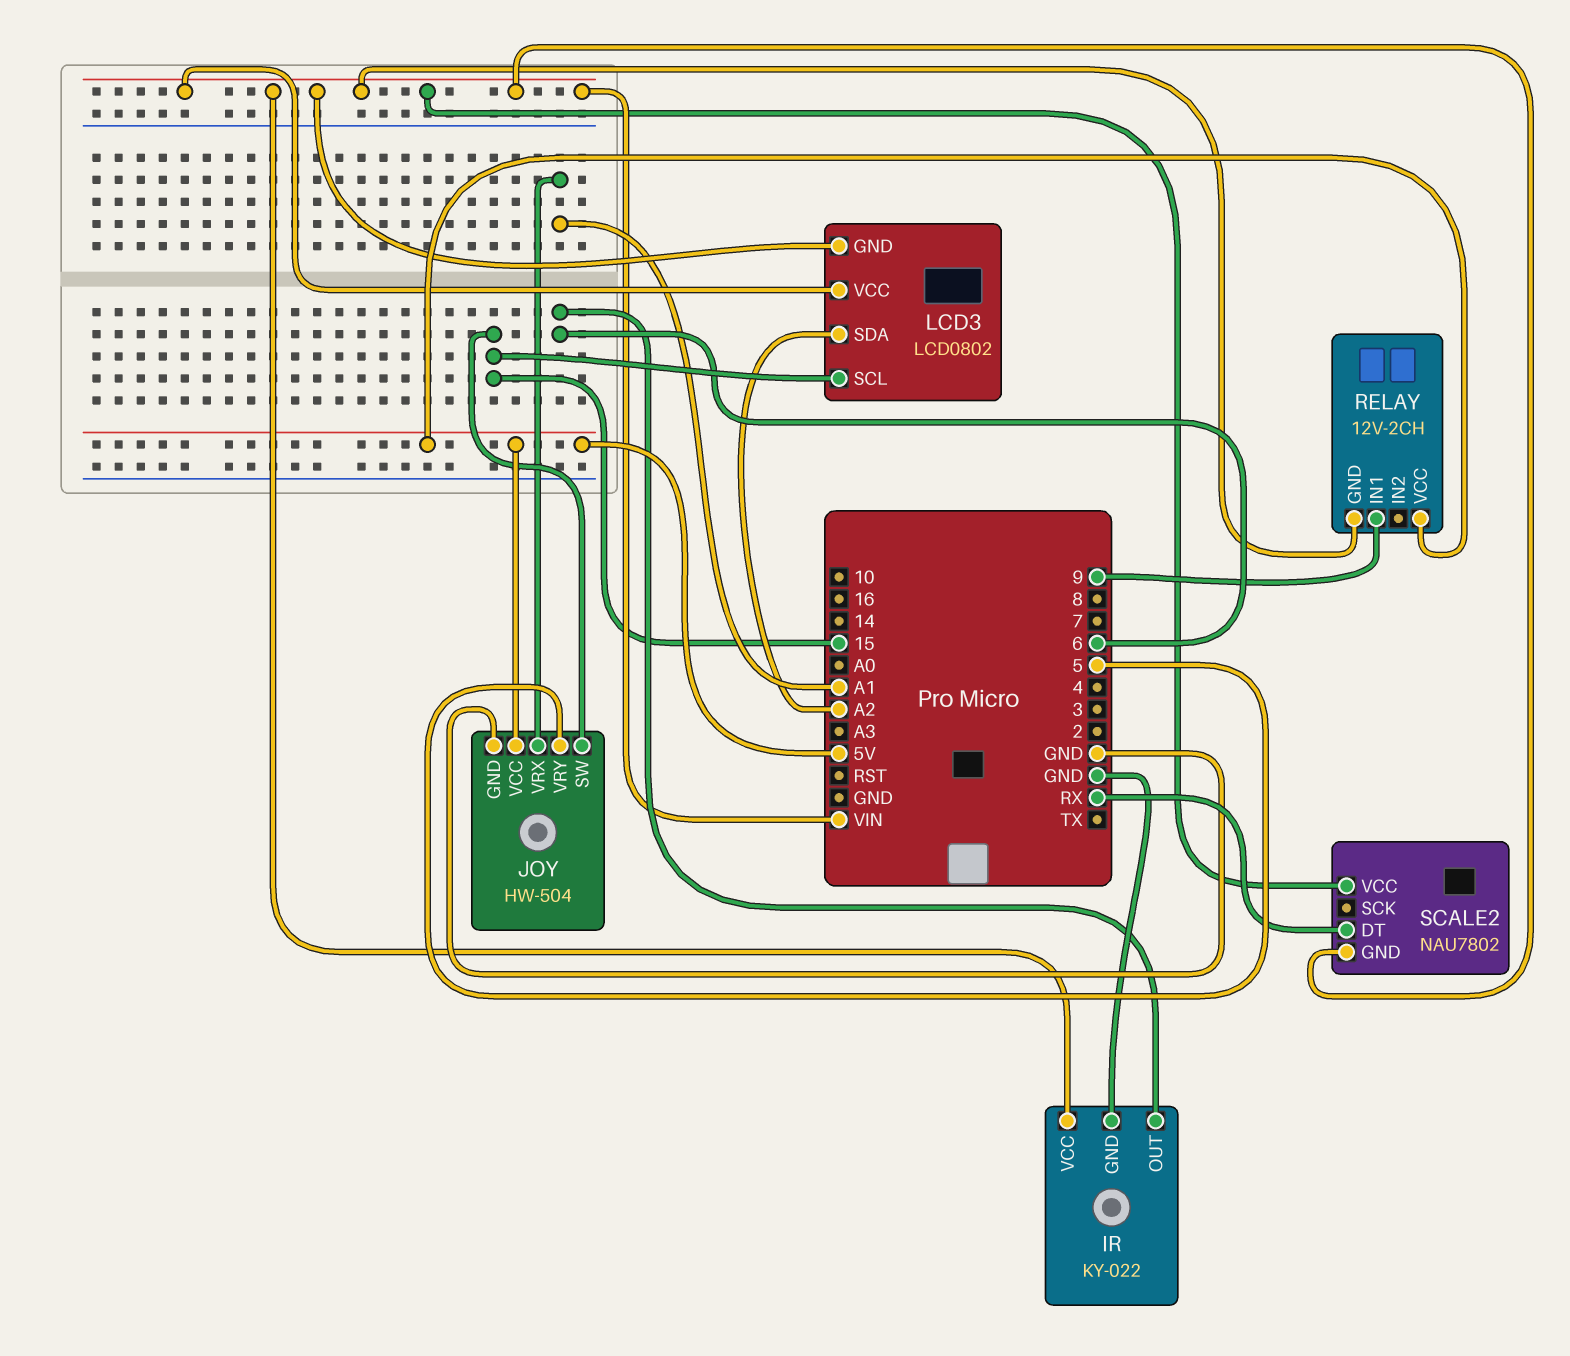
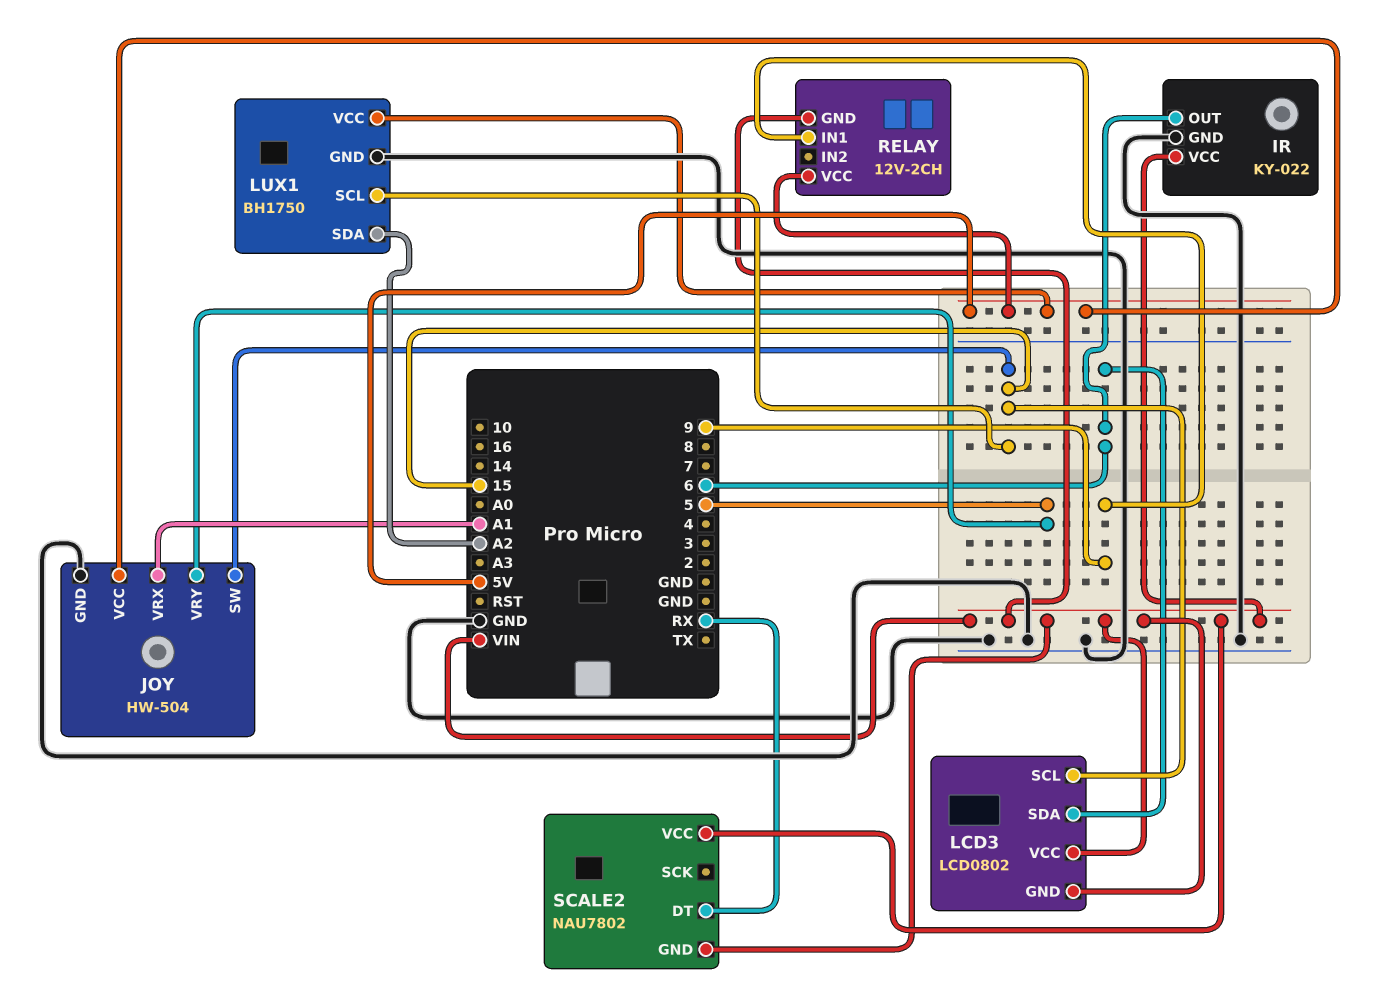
LCD3 pin SDA: A2 -> 6
LUX1: none -> BH1750
LUX1 pin GND: none -> GND
LUX1 pin SCL: none -> 15
LUX1 pin SDA: none -> A2
LUX1 pin VCC: none -> 5V

